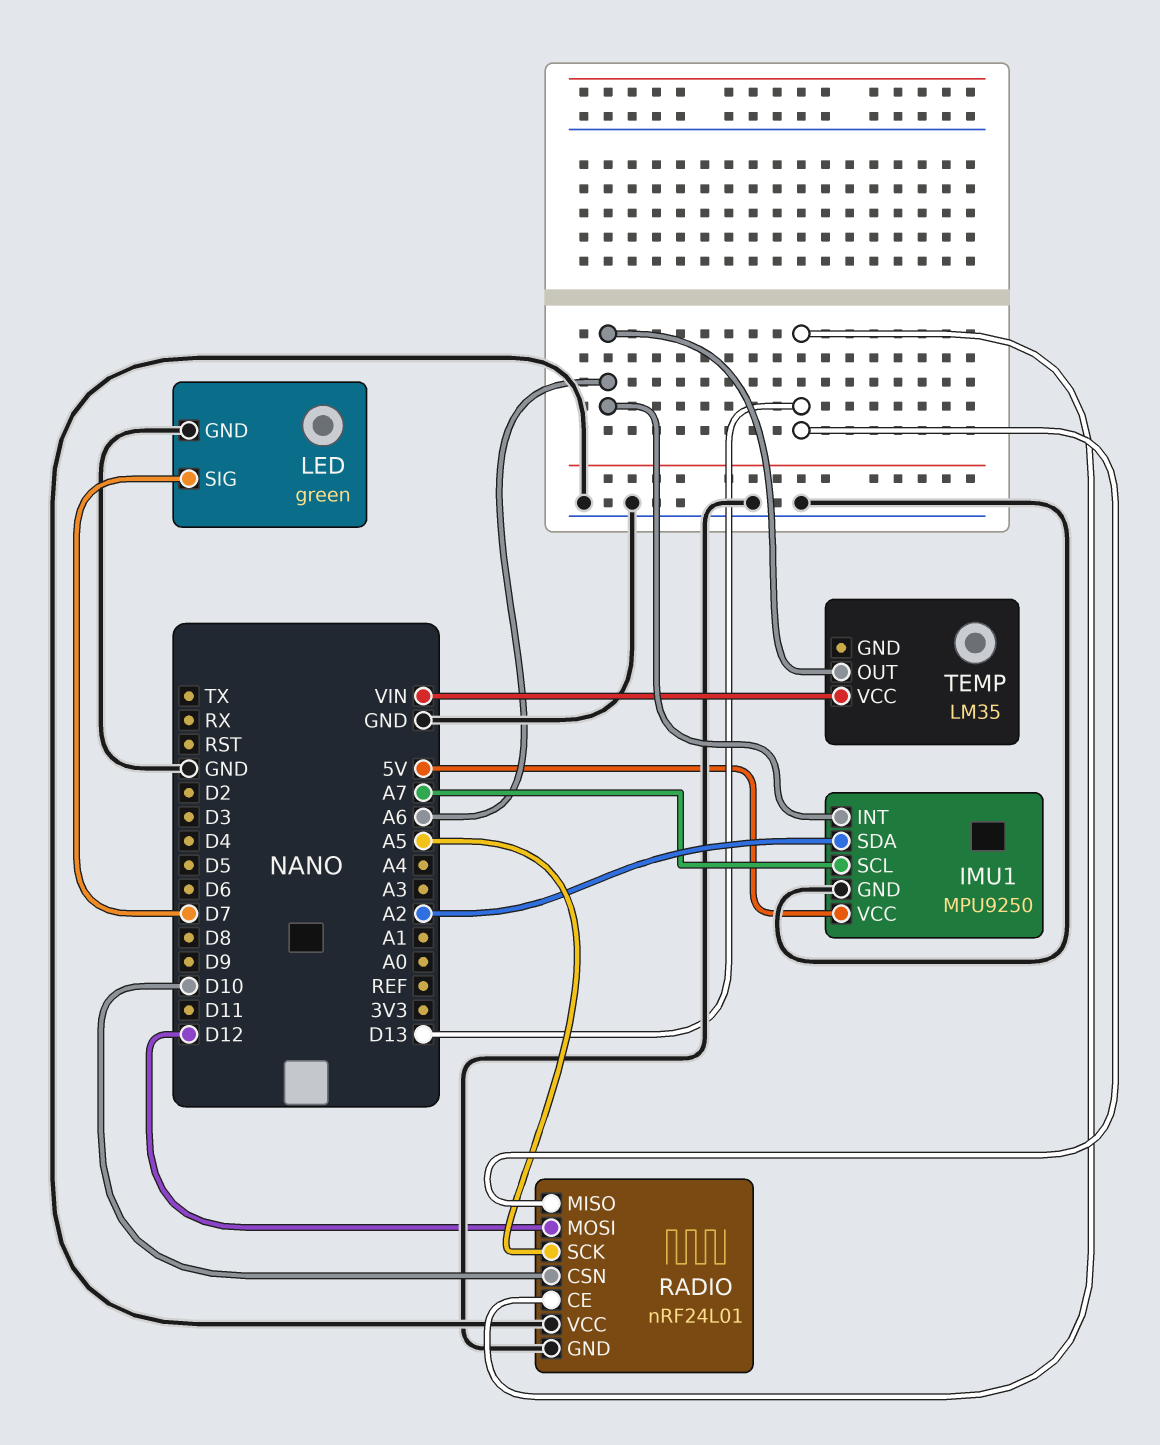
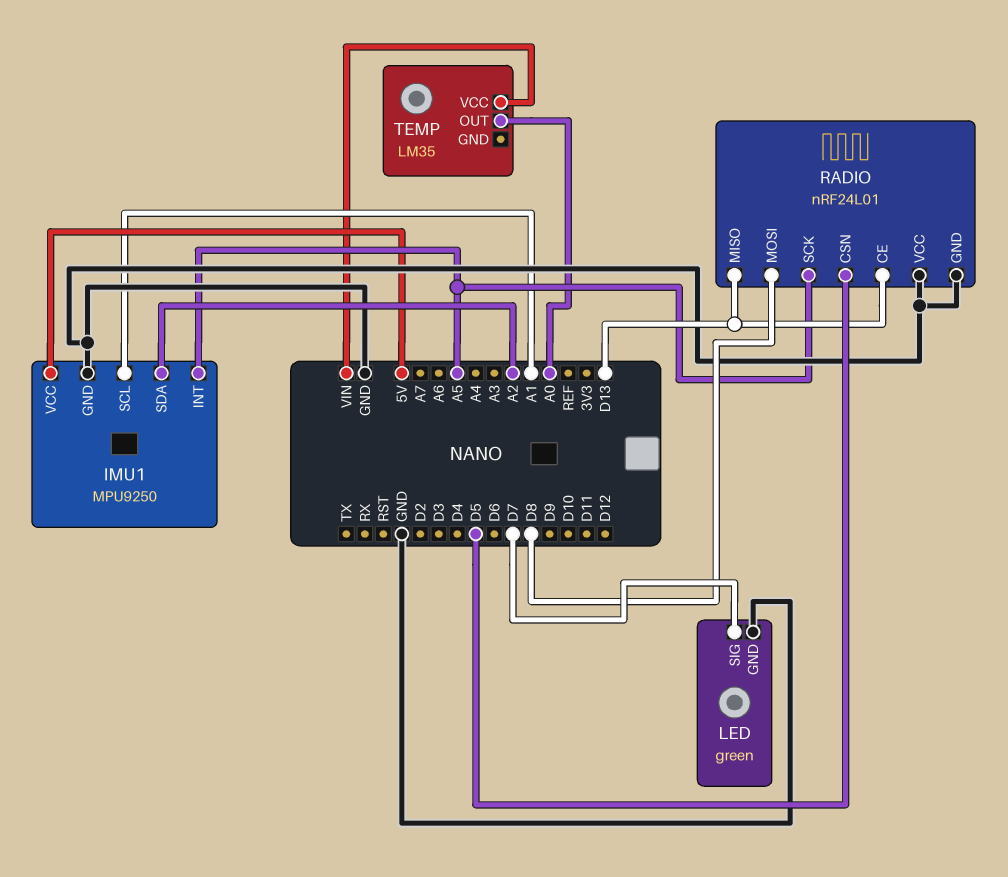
IMU1 pin INT: A6 -> A5
IMU1 pin SCL: A7 -> A1
RADIO pin CSN: D10 -> D5
RADIO pin MOSI: D12 -> D8
TEMP pin OUT: A6 -> A0

